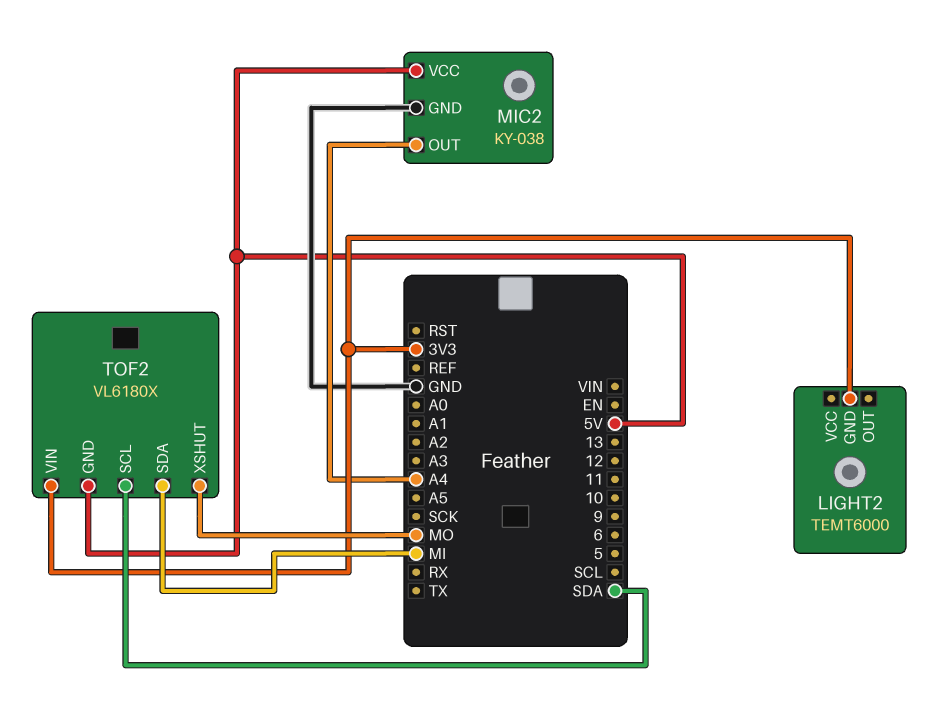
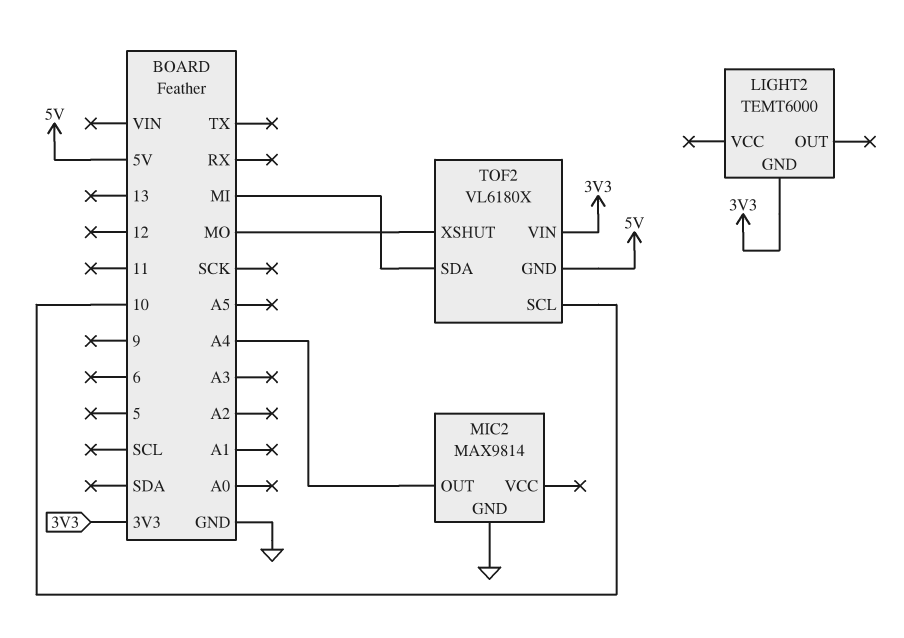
MIC2: KY-038 -> MAX9814
MIC2 pin VCC: 5V -> none
TOF2 pin SCL: SDA -> 10

